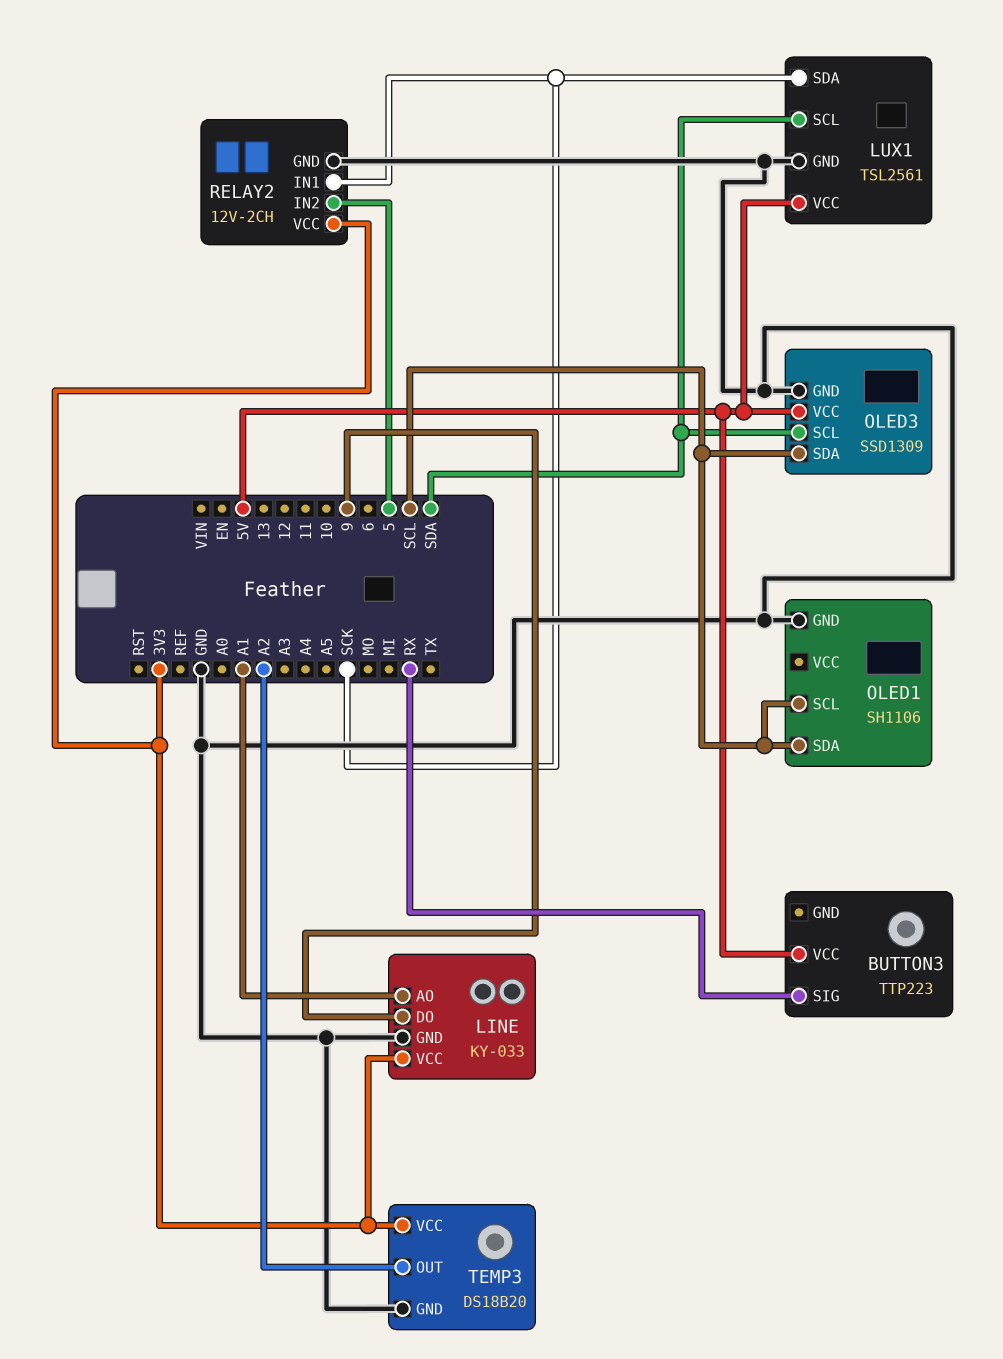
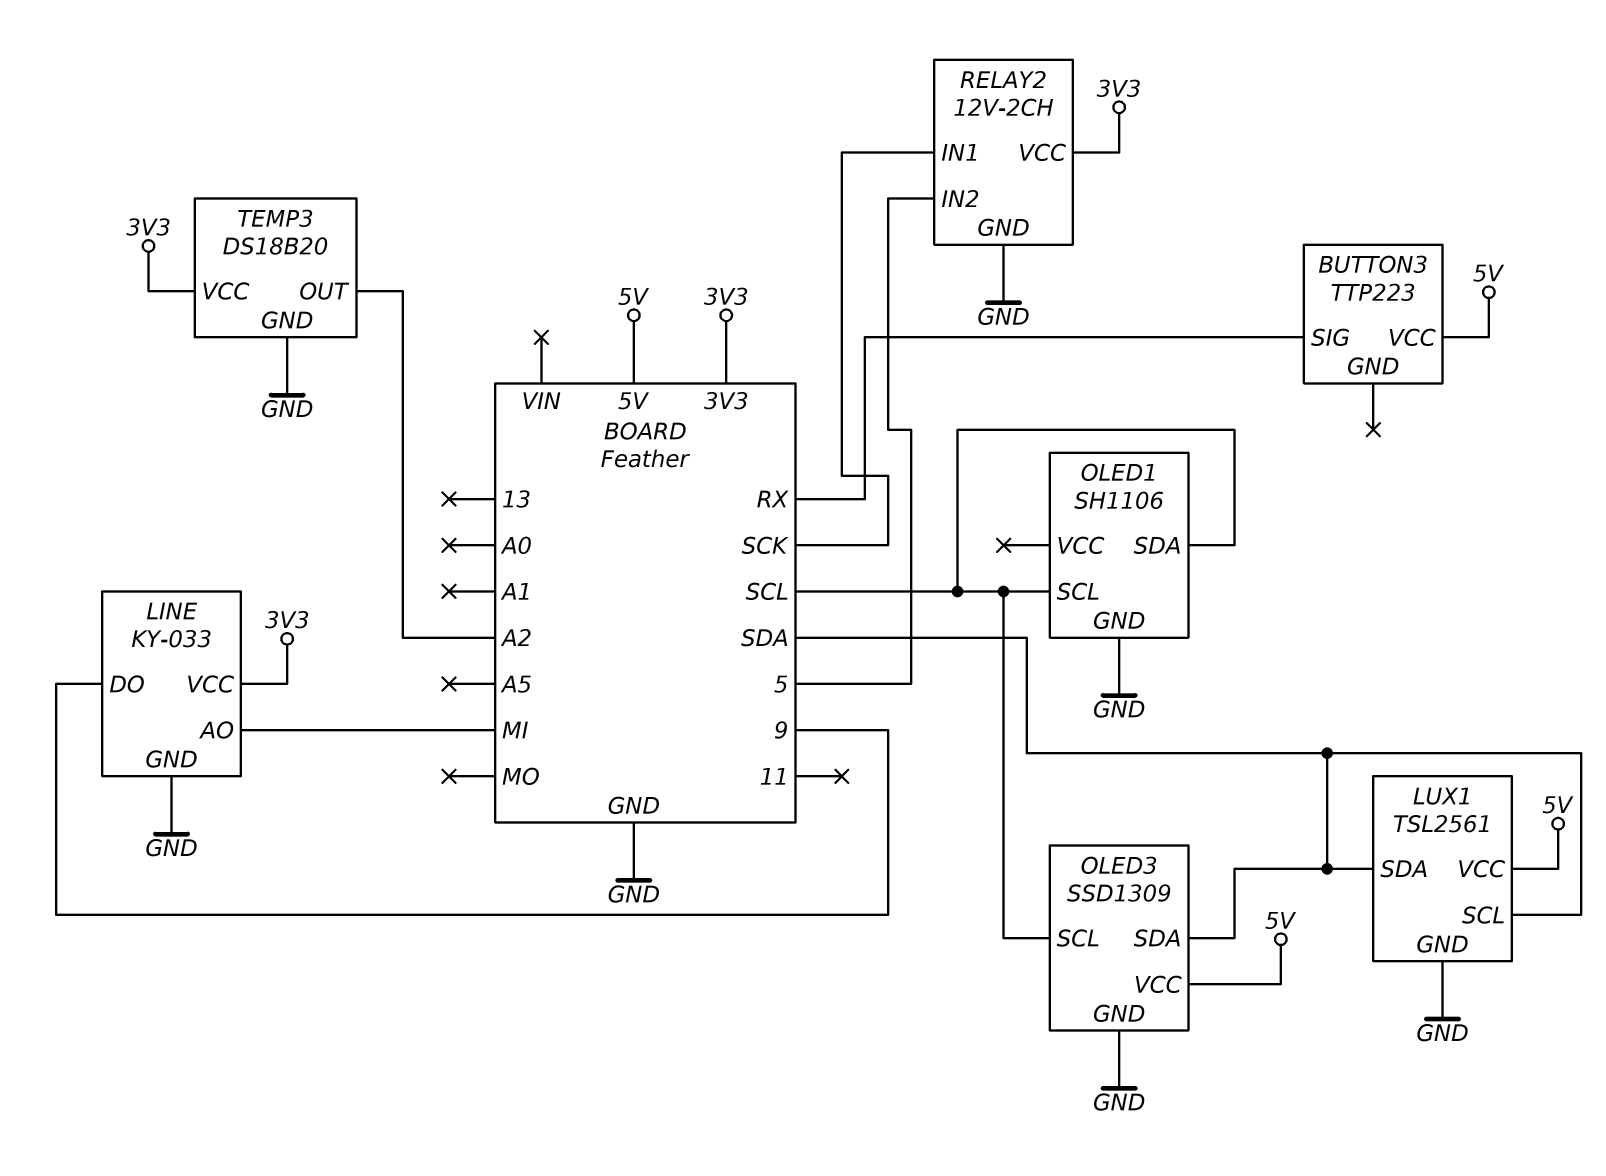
LINE pin AO: A1 -> MI
LUX1 pin SDA: SCK -> SDA
OLED3 pin SCL: SDA -> SCL
OLED3 pin SDA: SCL -> SDA

